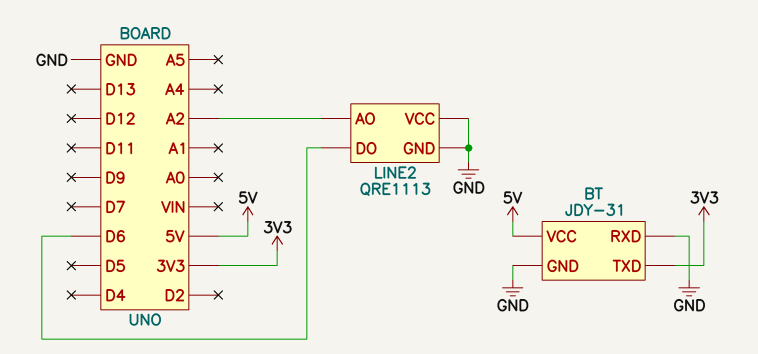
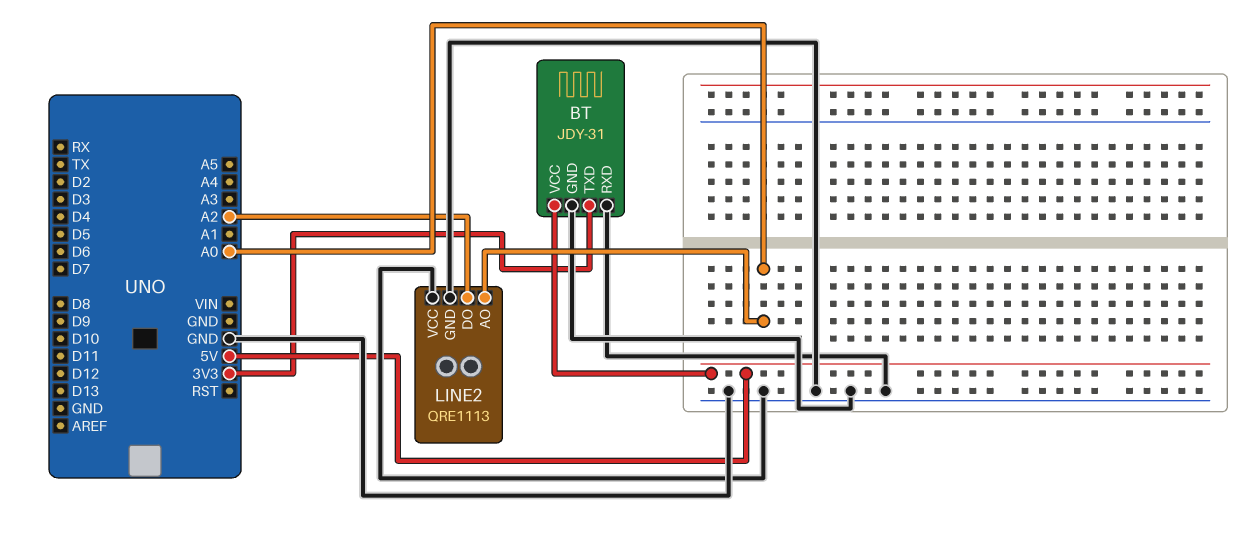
LINE2 pin AO: A2 -> A0
LINE2 pin DO: D6 -> A2

